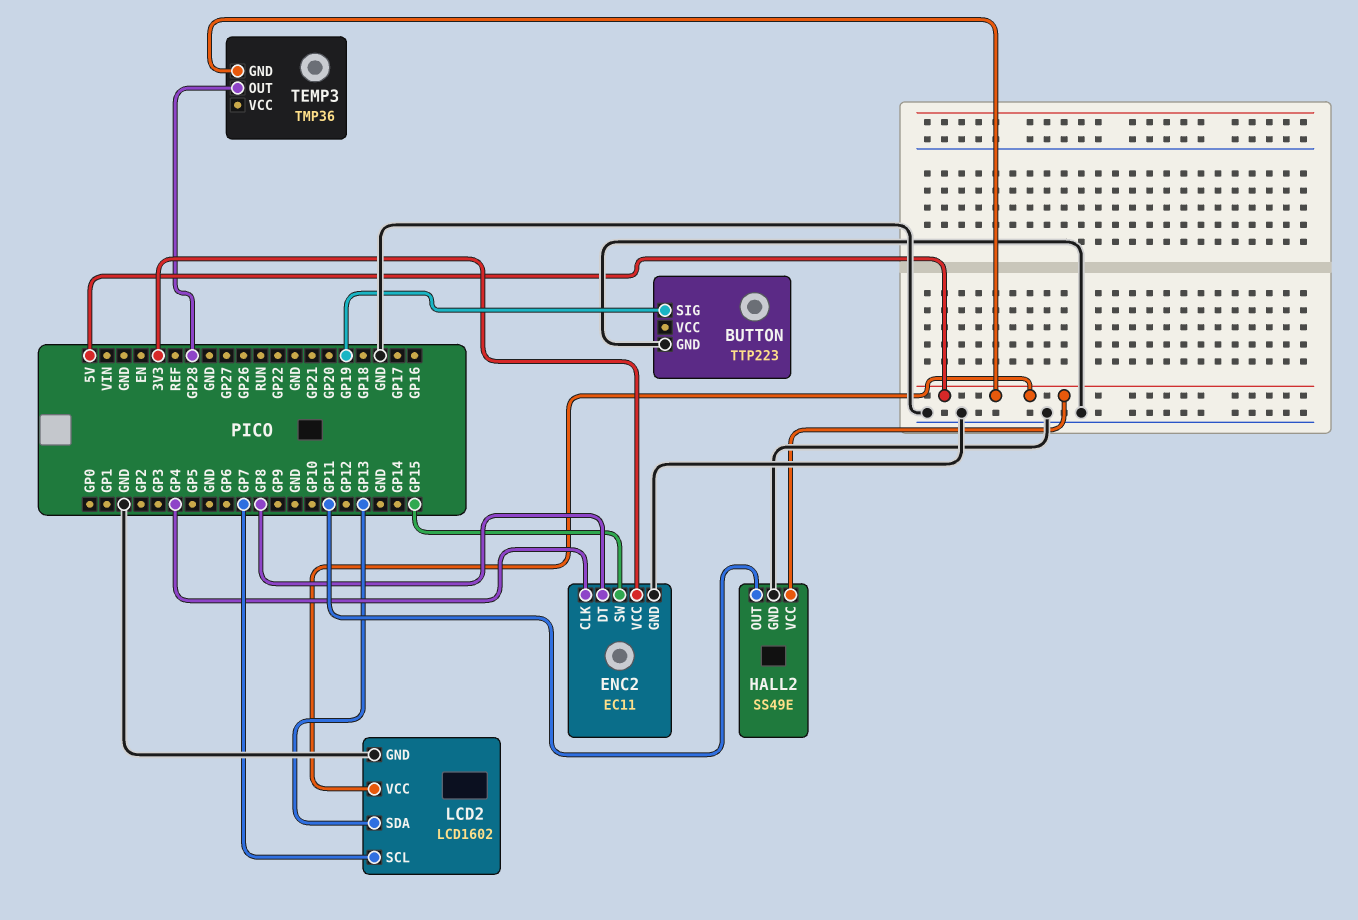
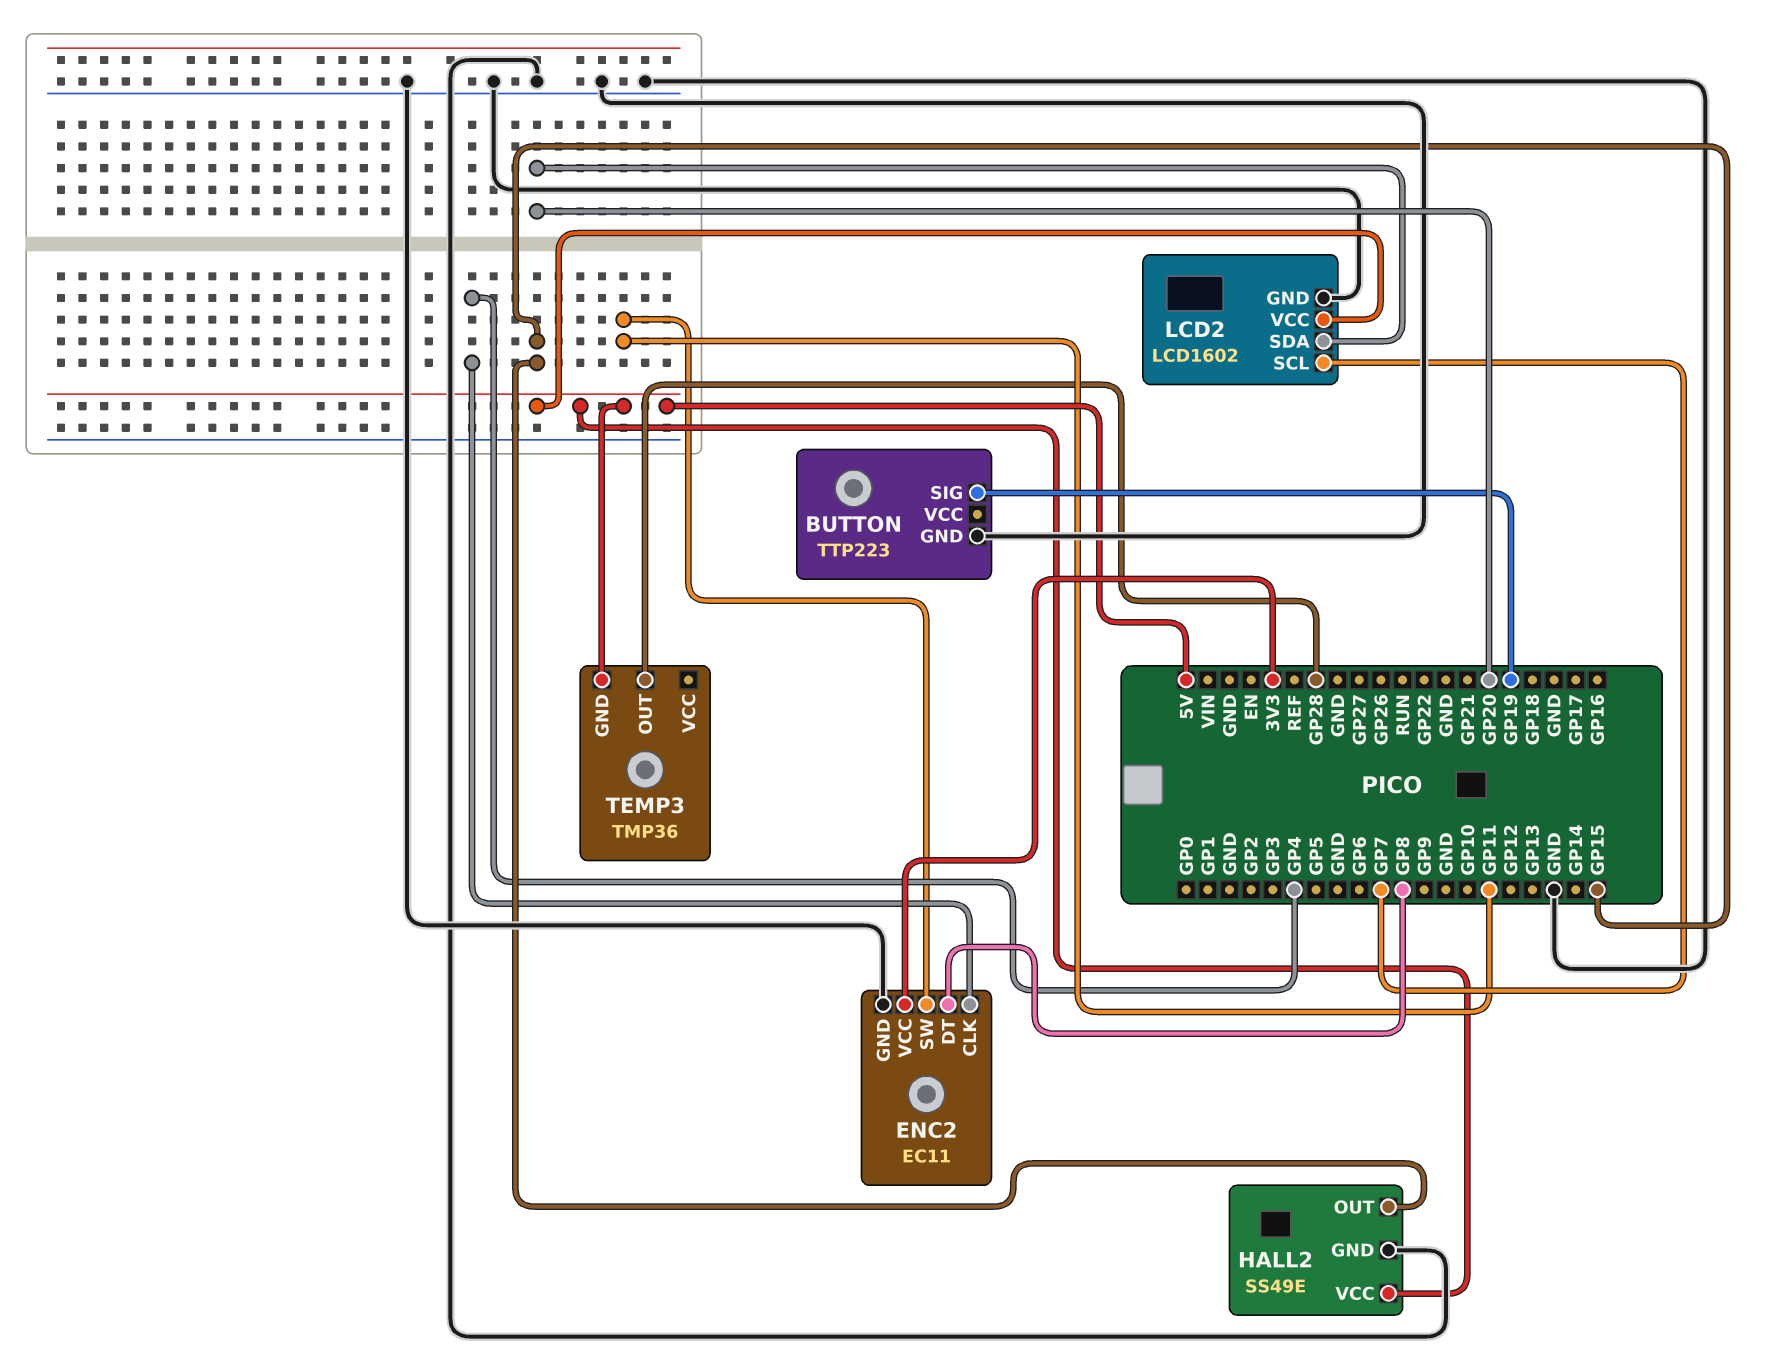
ENC2 pin SW: GP15 -> GP11
HALL2 pin OUT: GP11 -> GP15
LCD2 pin SDA: GP13 -> GP20

